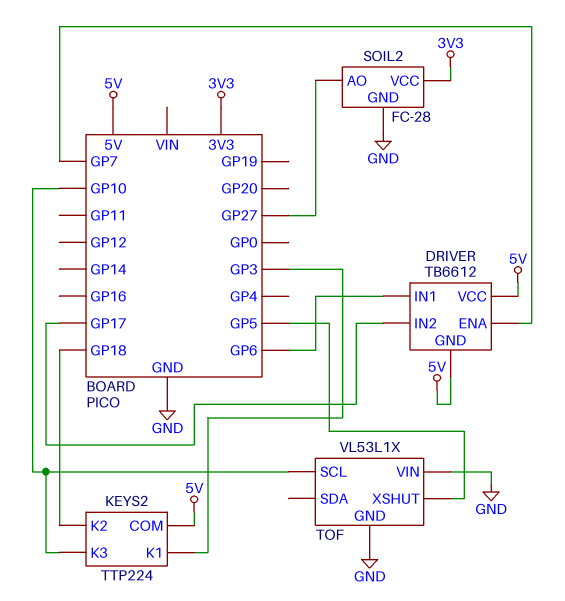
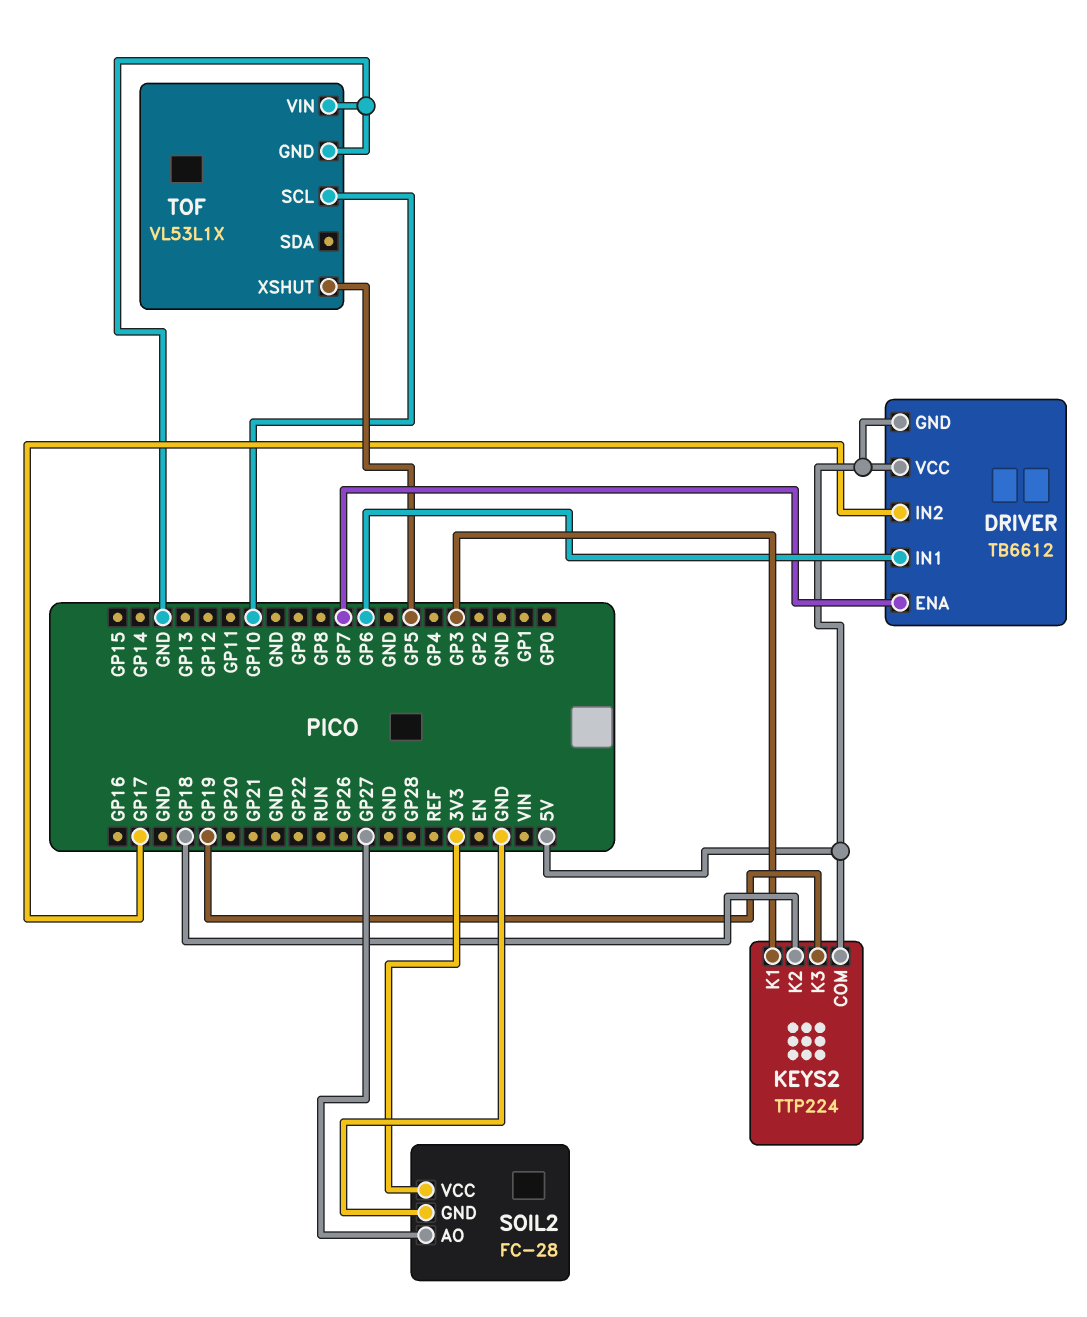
KEYS2 pin K3: GP10 -> GP19

